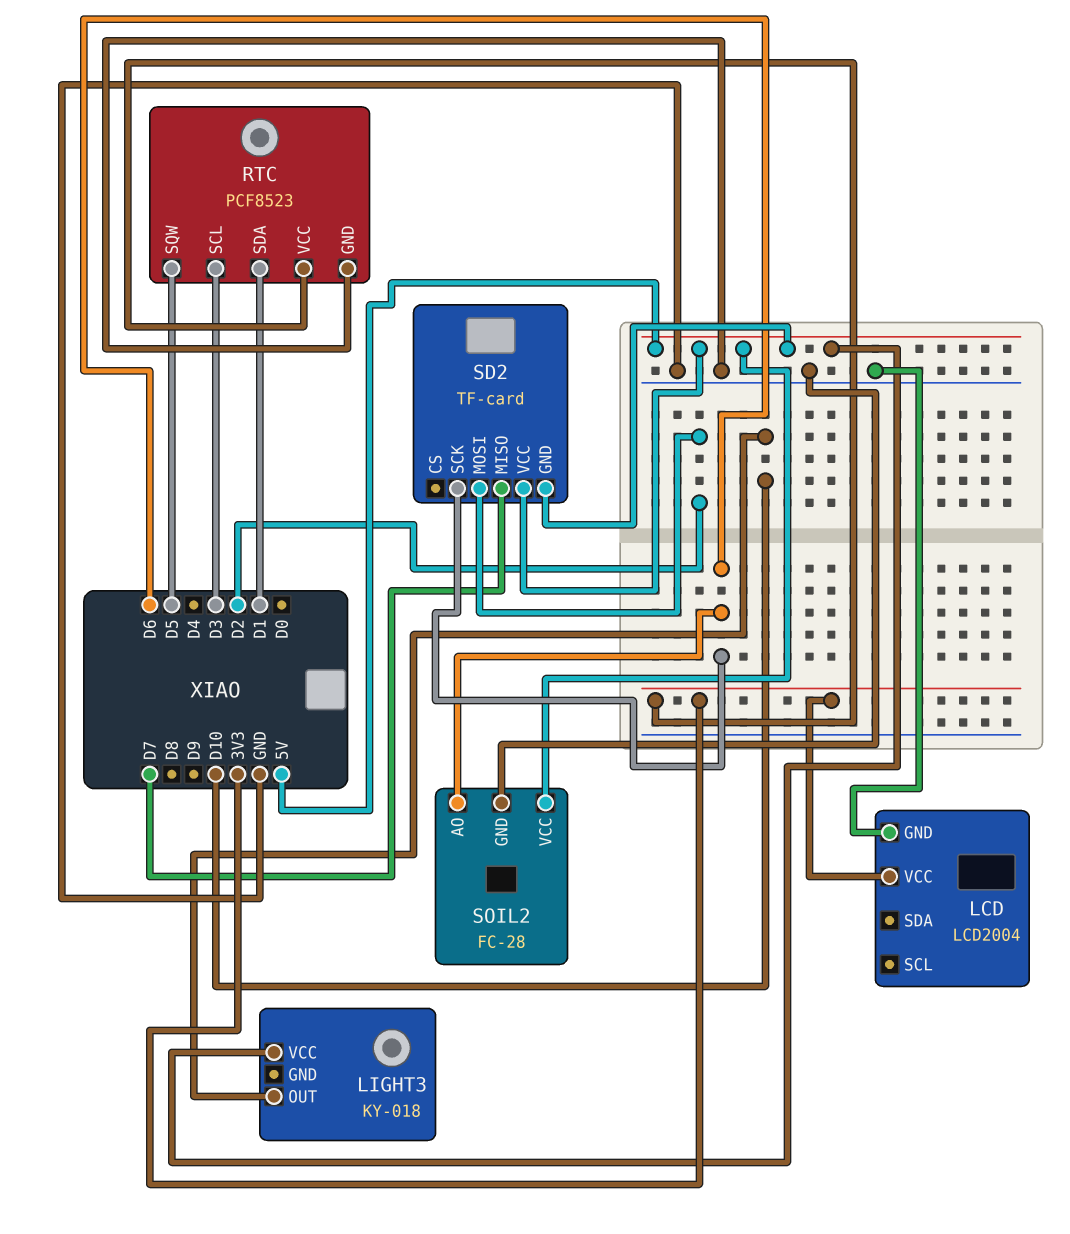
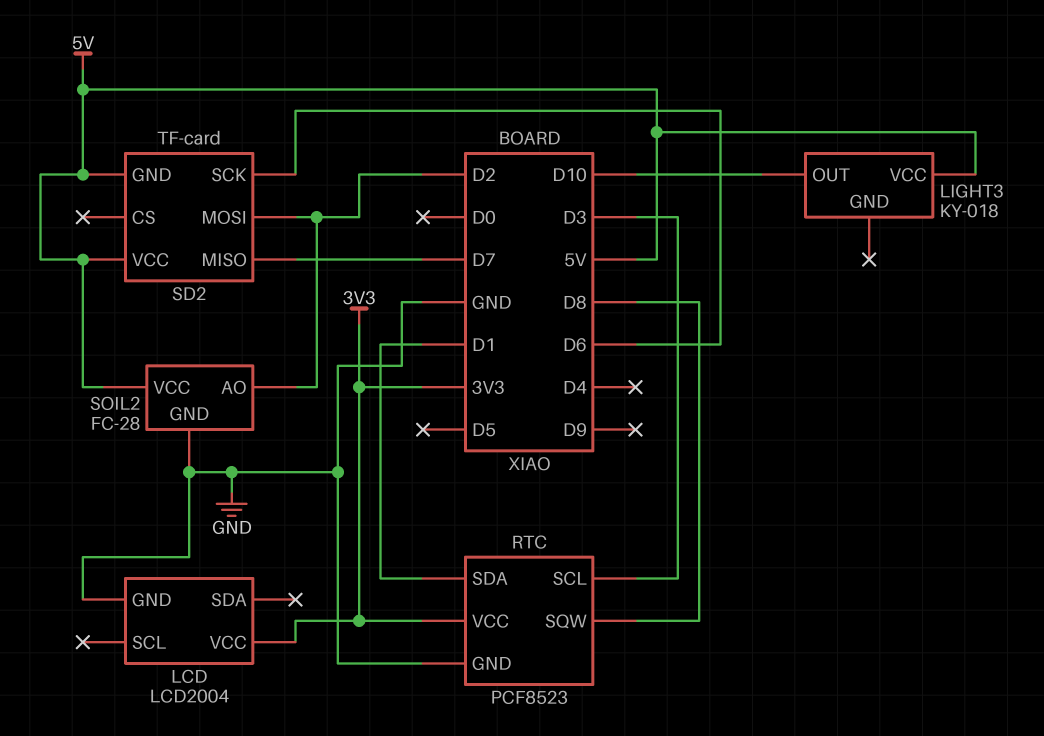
RTC pin SQW: D5 -> D8
SOIL2 pin AO: D6 -> D2

